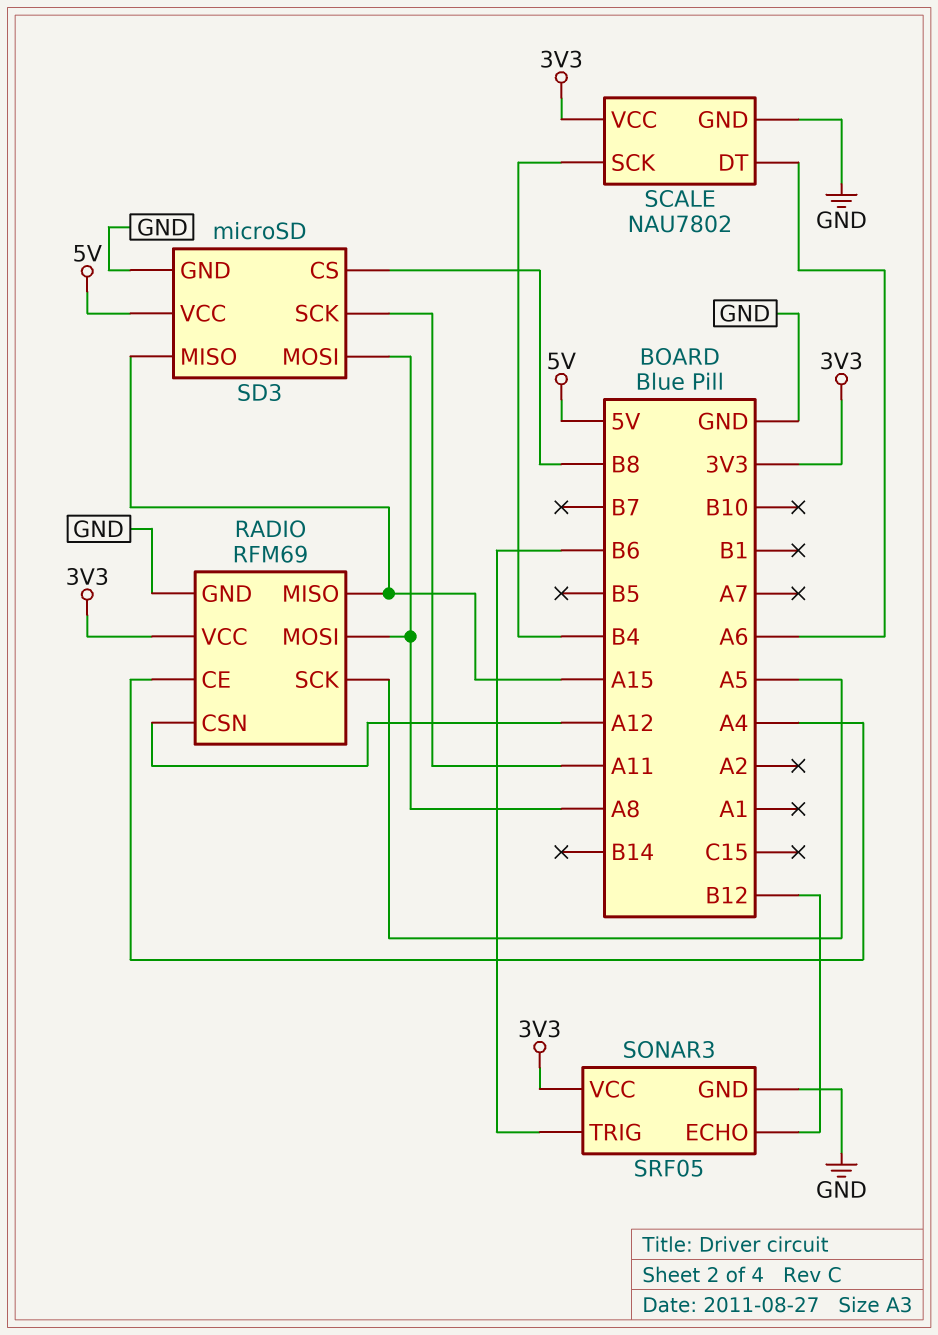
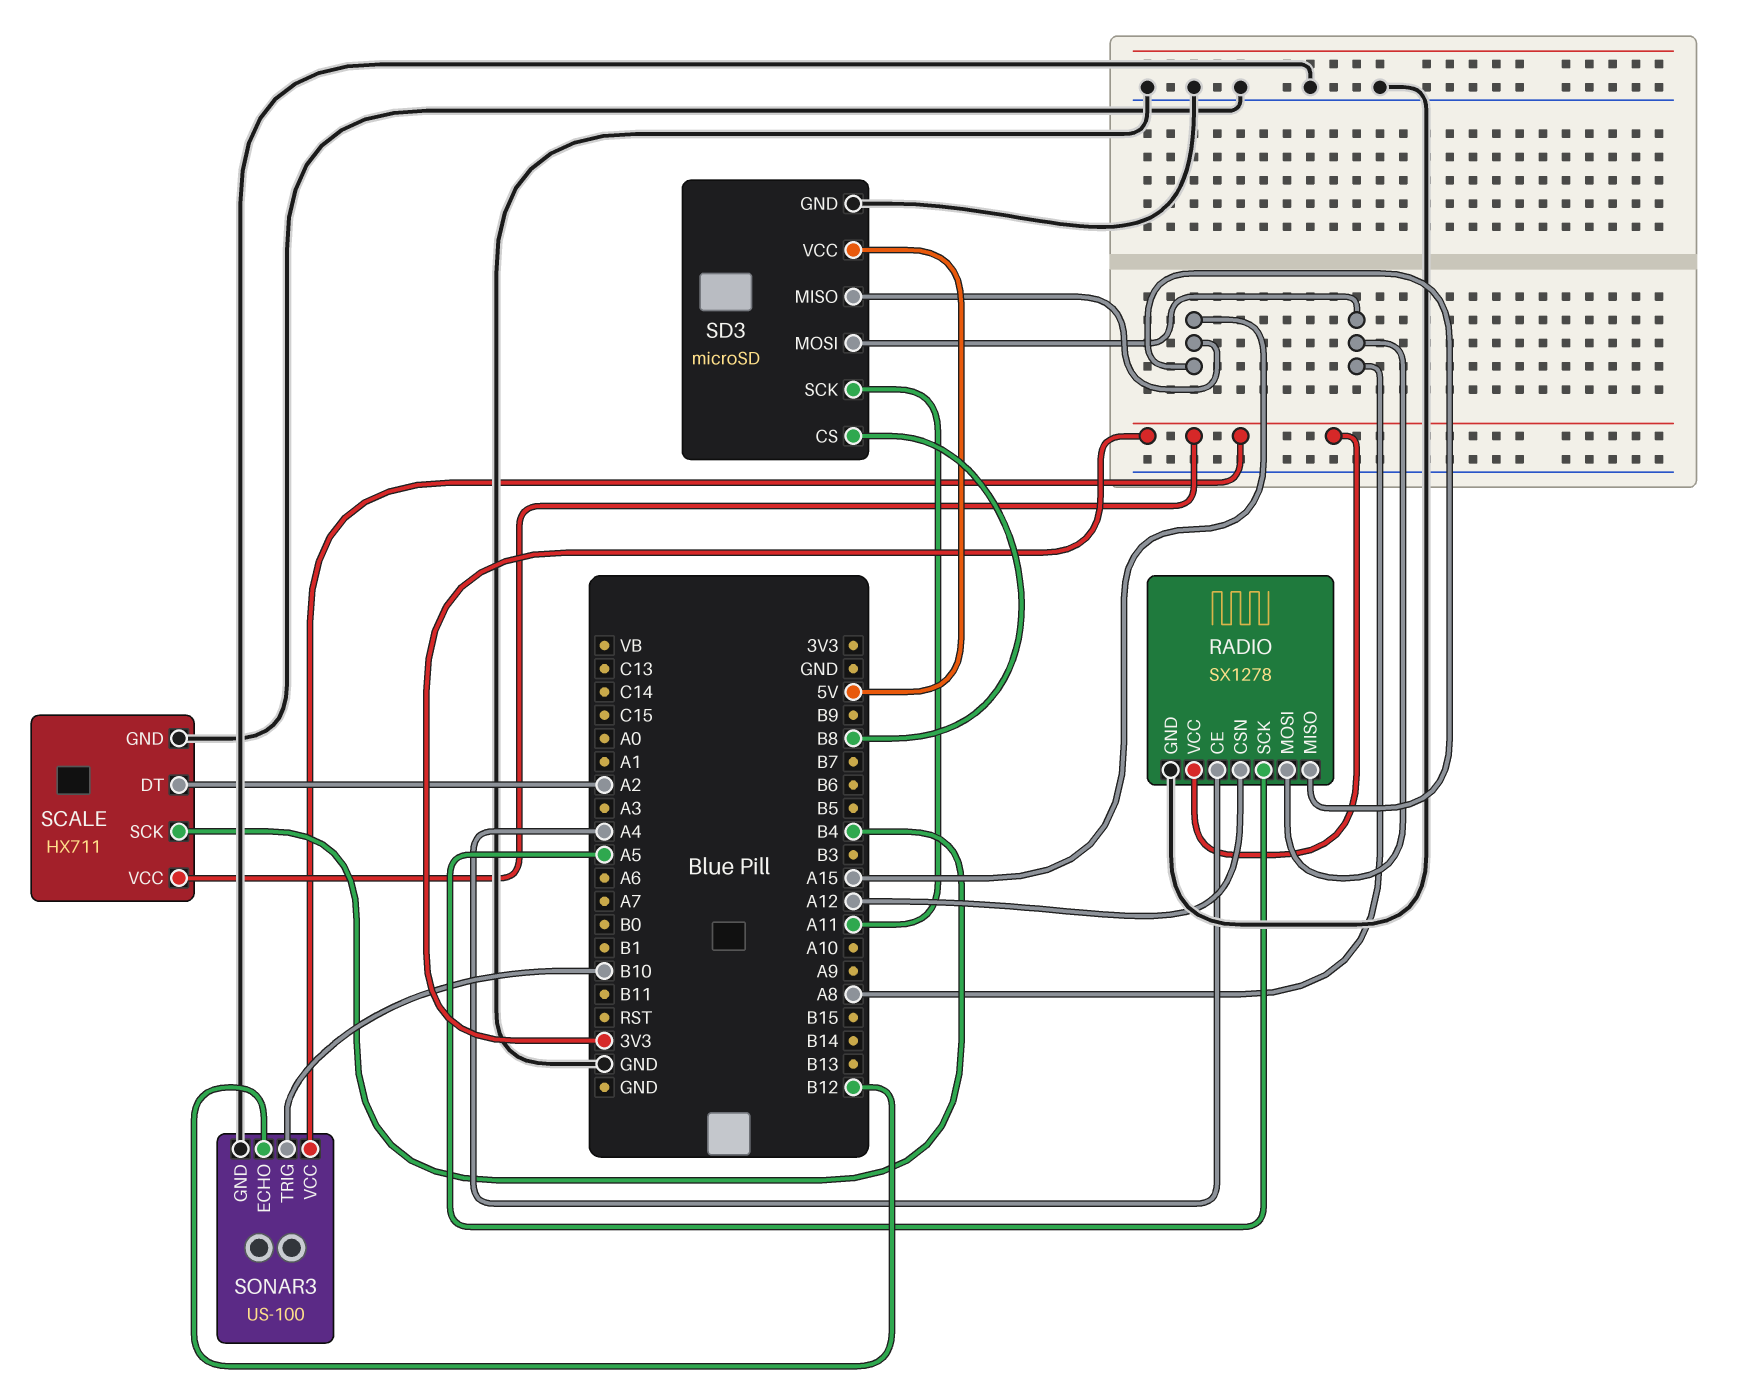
RADIO: RFM69 -> SX1278
SCALE: NAU7802 -> HX711
SCALE pin DT: A6 -> A2
SONAR3: SRF05 -> US-100
SONAR3 pin TRIG: B6 -> B10

